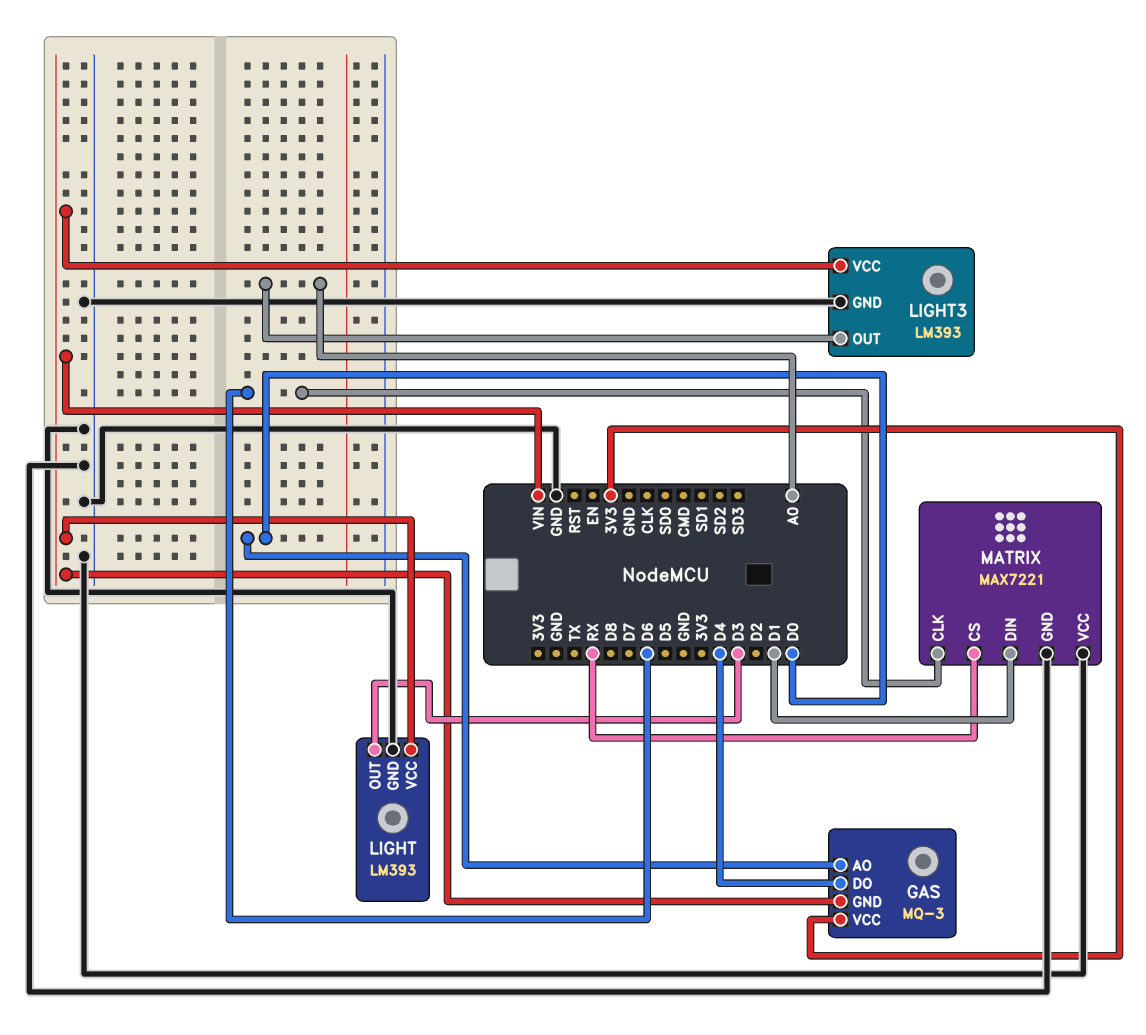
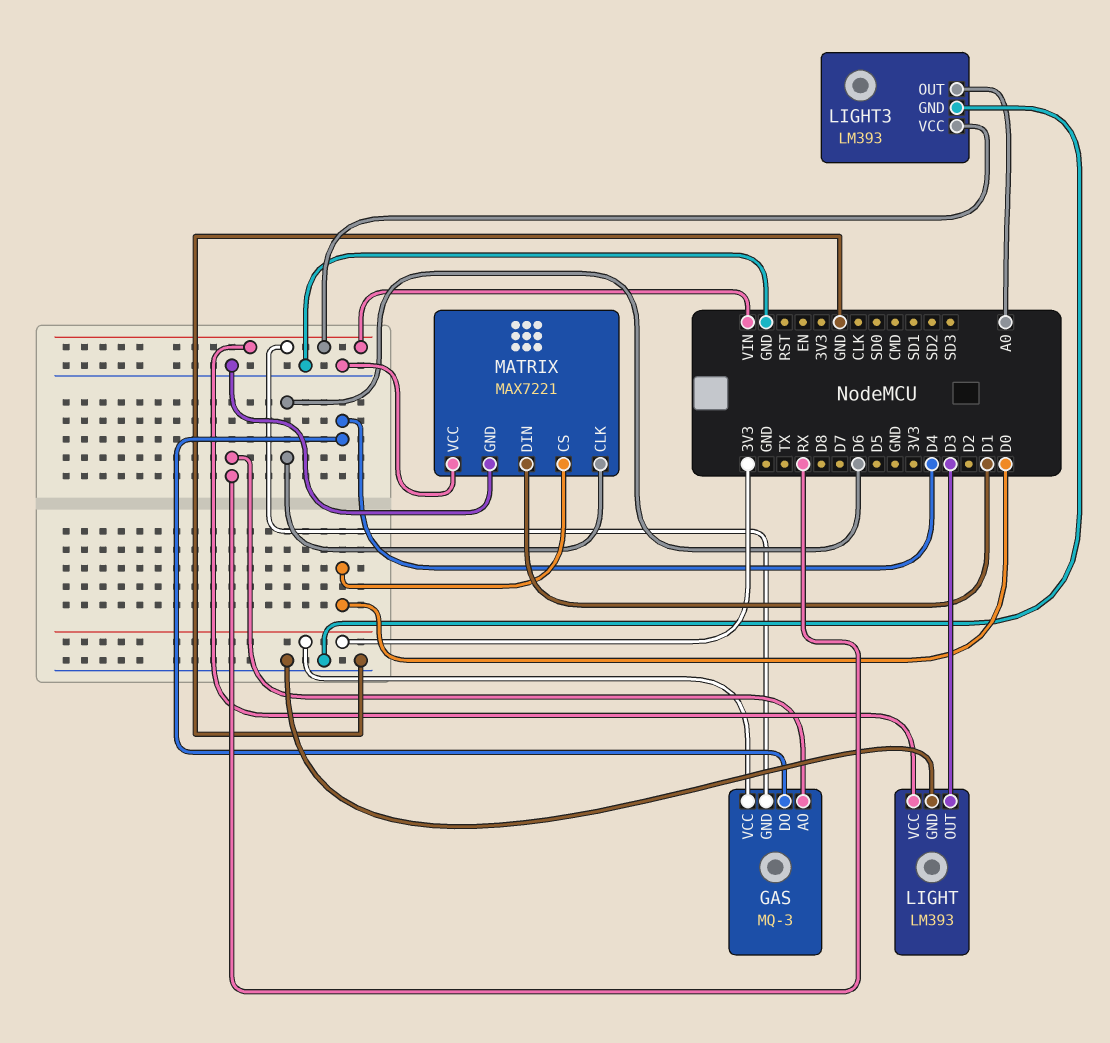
GAS pin AO: D0 -> RX
MATRIX pin CS: RX -> D0

